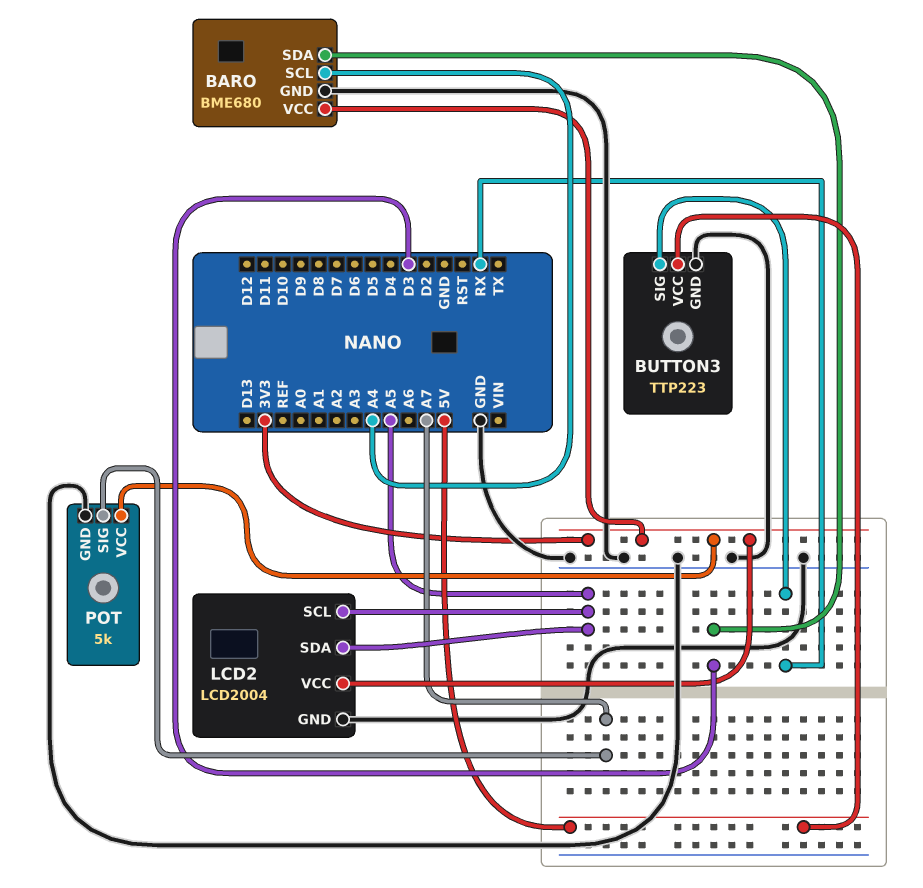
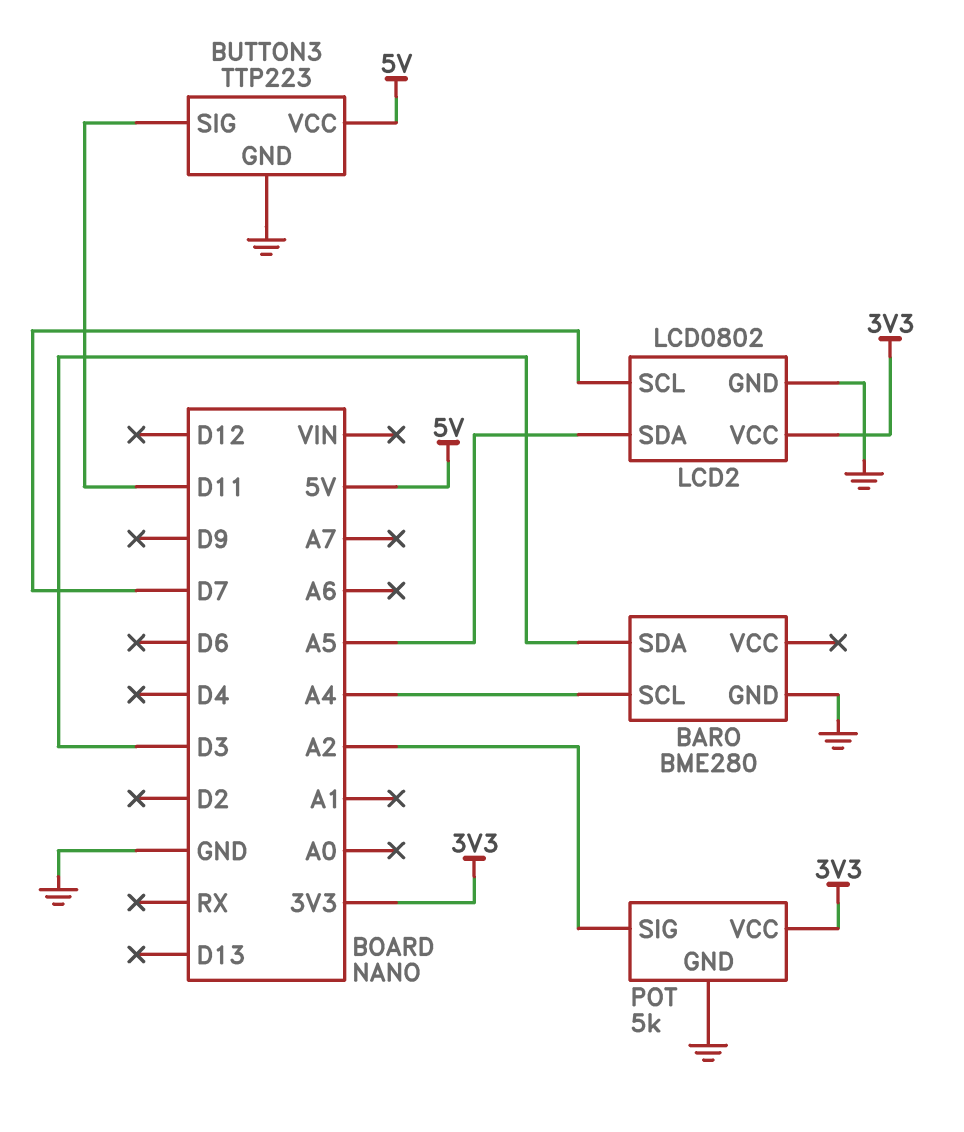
BARO: BME680 -> BME280
BARO pin VCC: 3V3 -> none
BUTTON3 pin SIG: RX -> D11
LCD2: LCD2004 -> LCD0802
LCD2 pin SCL: A5 -> D7
POT pin SIG: A7 -> A2

